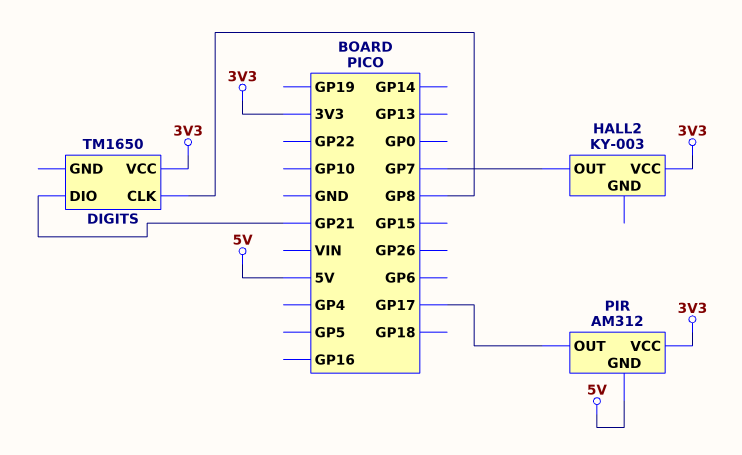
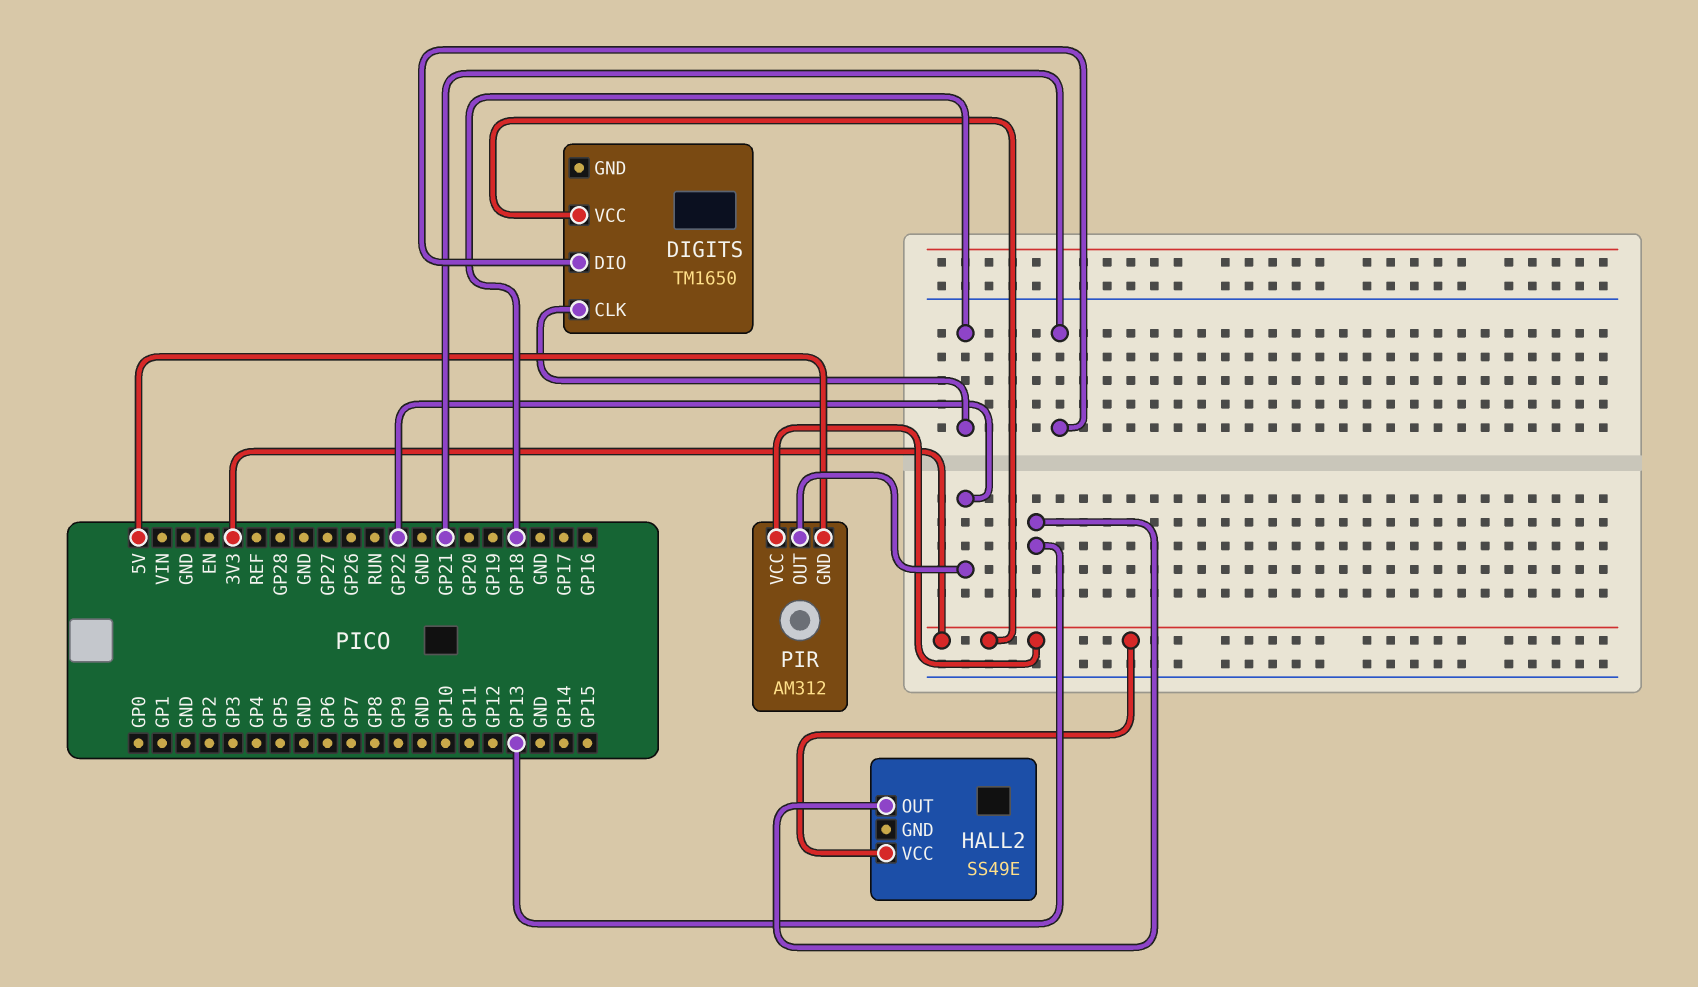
DIGITS pin CLK: GP8 -> GP18
HALL2: KY-003 -> SS49E
HALL2 pin OUT: GP7 -> GP13
PIR pin OUT: GP17 -> GP22

